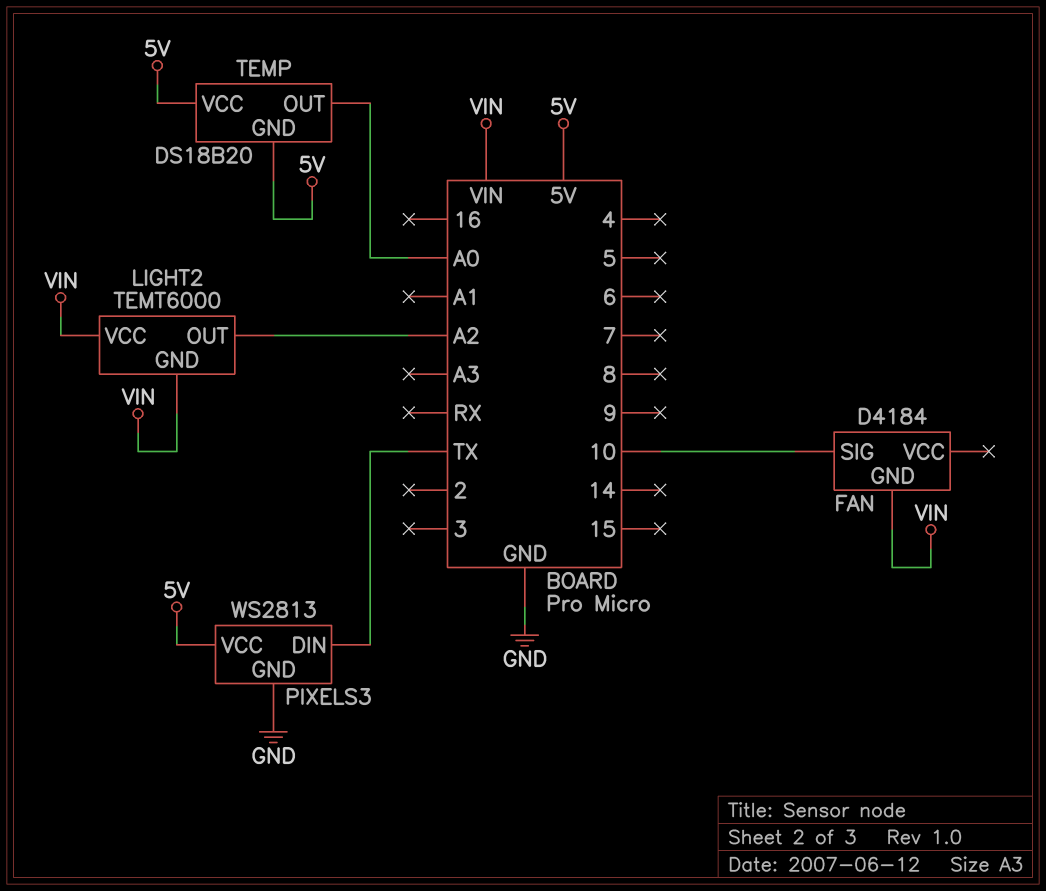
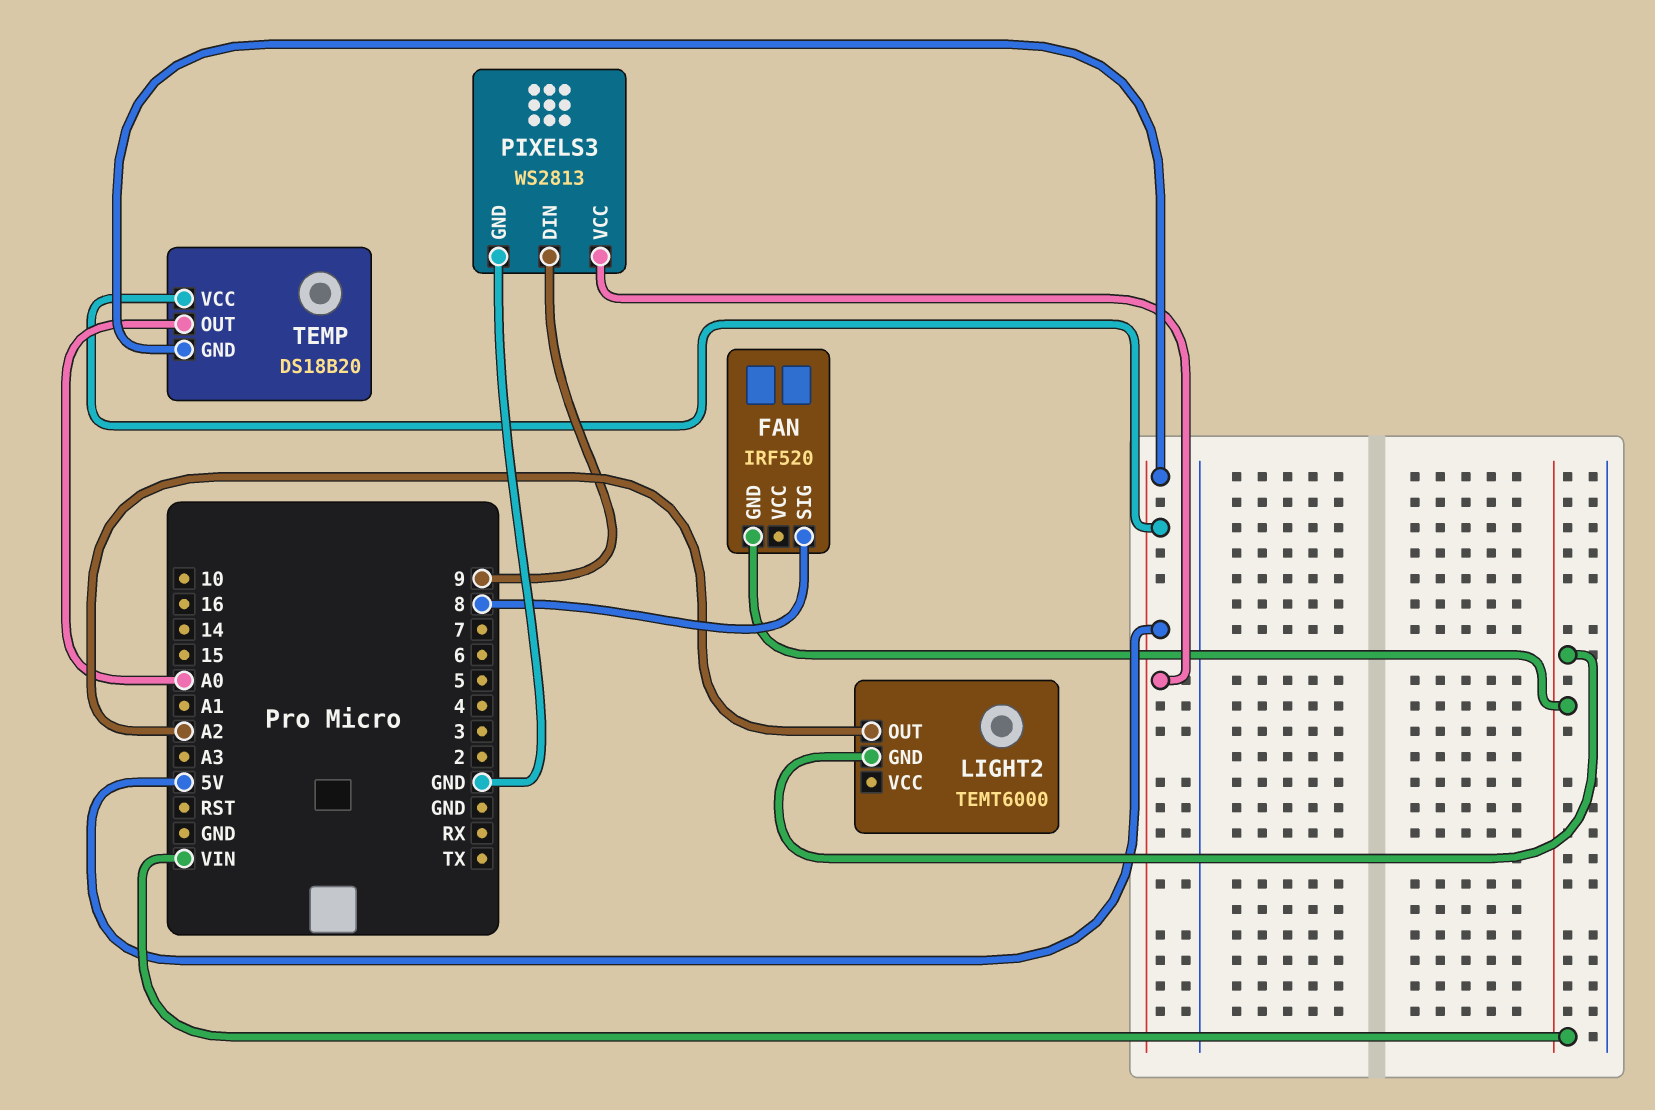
FAN: D4184 -> IRF520
FAN pin SIG: 10 -> 8
LIGHT2 pin VCC: VIN -> none
PIXELS3 pin DIN: TX -> 9

